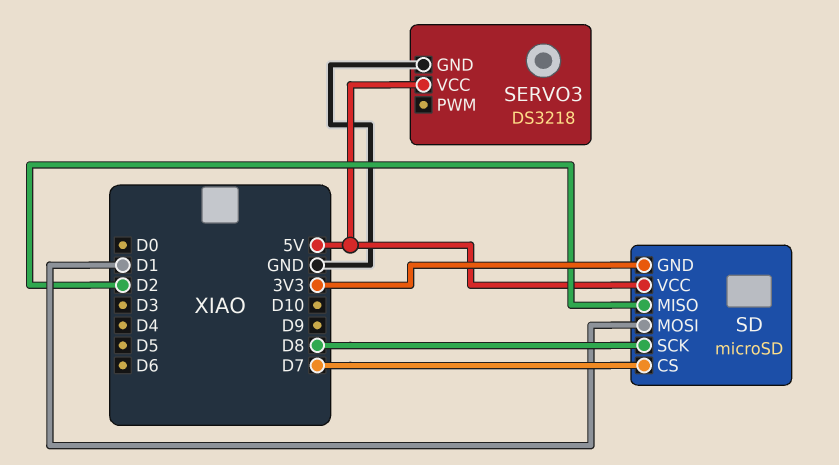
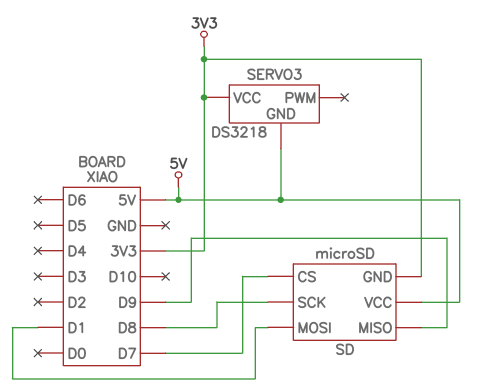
SD pin MISO: D2 -> D9
SERVO3 pin GND: GND -> 5V
SERVO3 pin VCC: 5V -> 3V3

